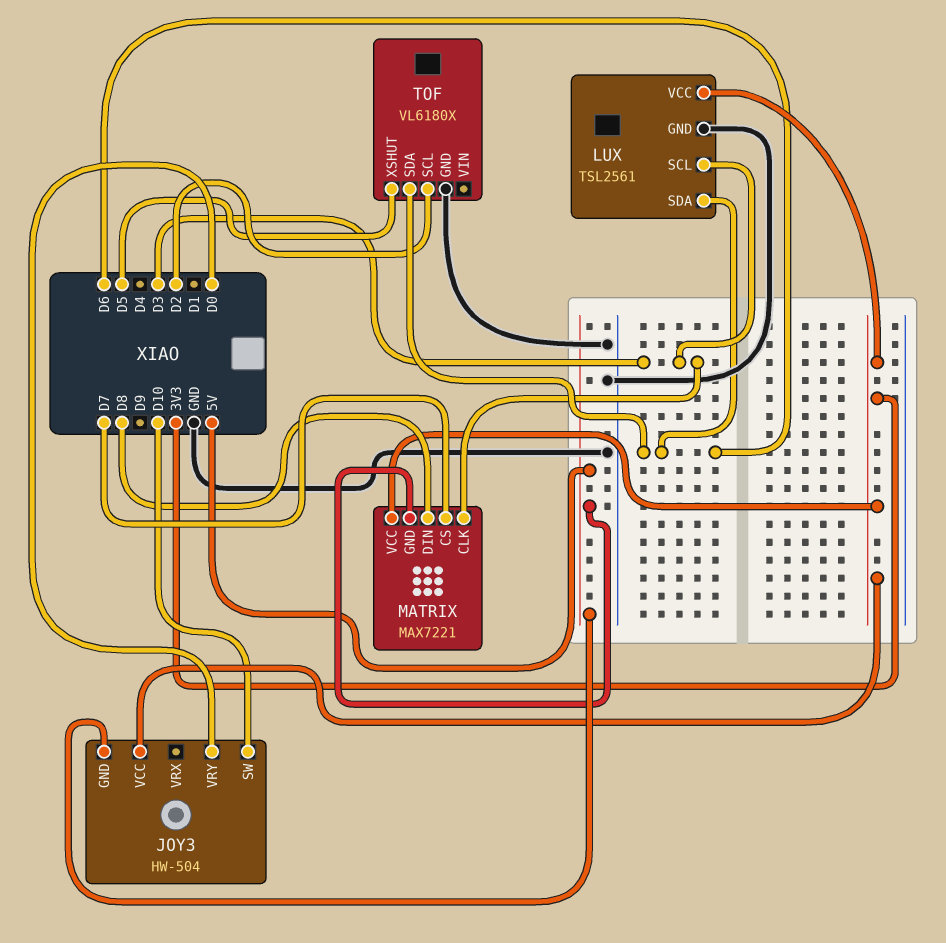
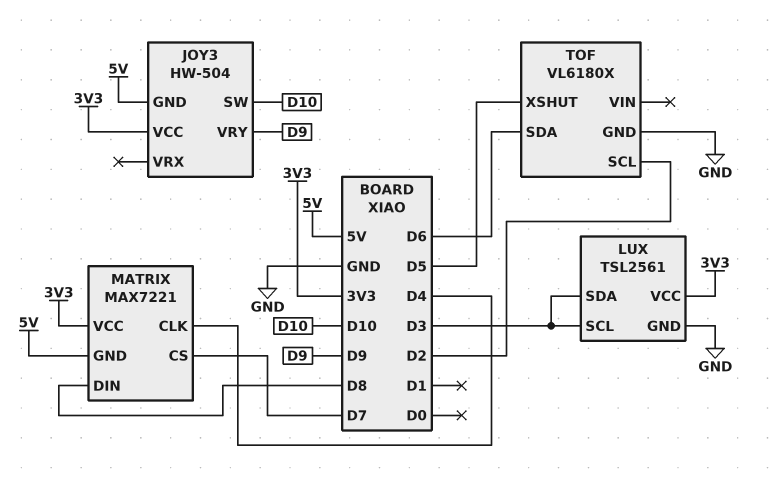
JOY3 pin VRY: D0 -> D9
LUX pin SDA: D6 -> D3
MATRIX pin CLK: D3 -> D4

